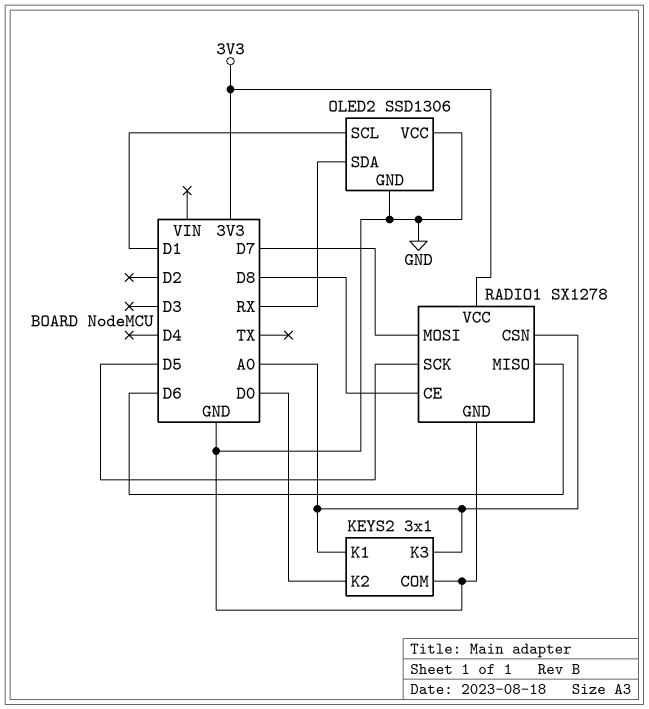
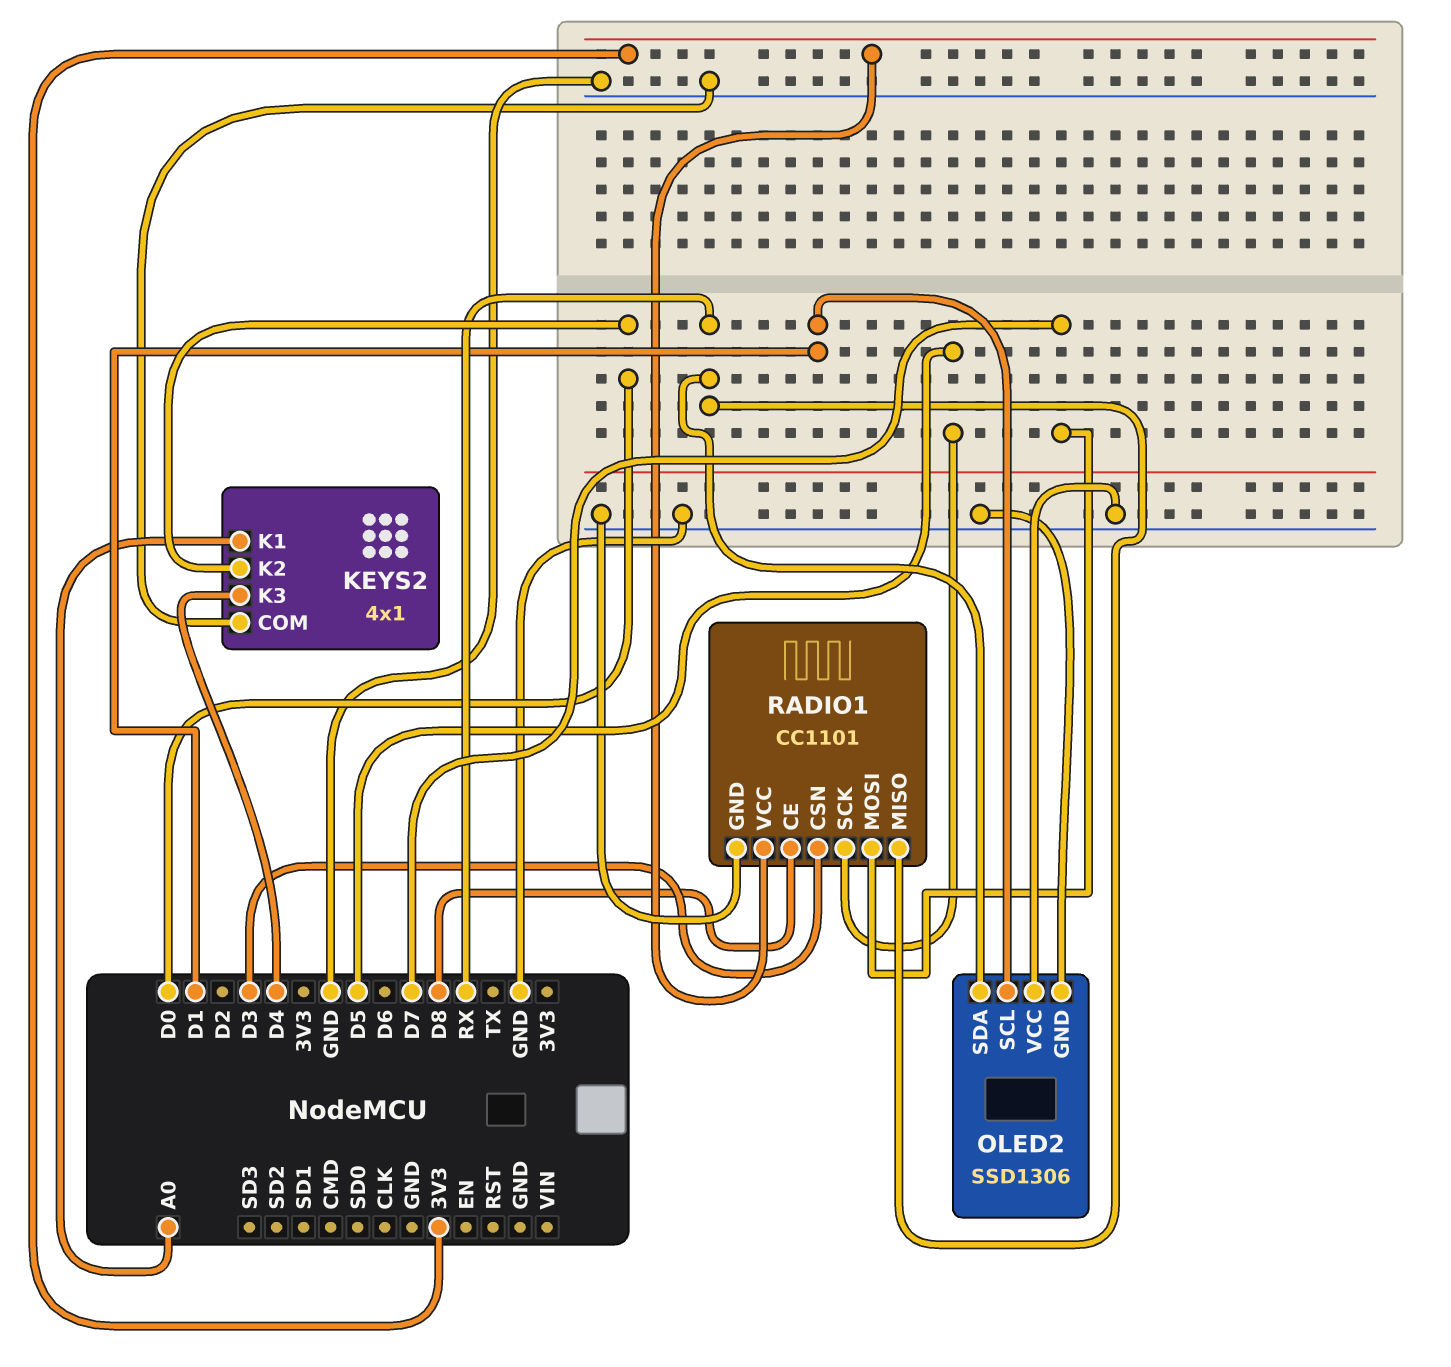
KEYS2: 3x1 -> 4x1
KEYS2 pin K3: A0 -> D4
RADIO1: SX1278 -> CC1101
RADIO1 pin CSN: A0 -> D3
RADIO1 pin MISO: D6 -> RX

